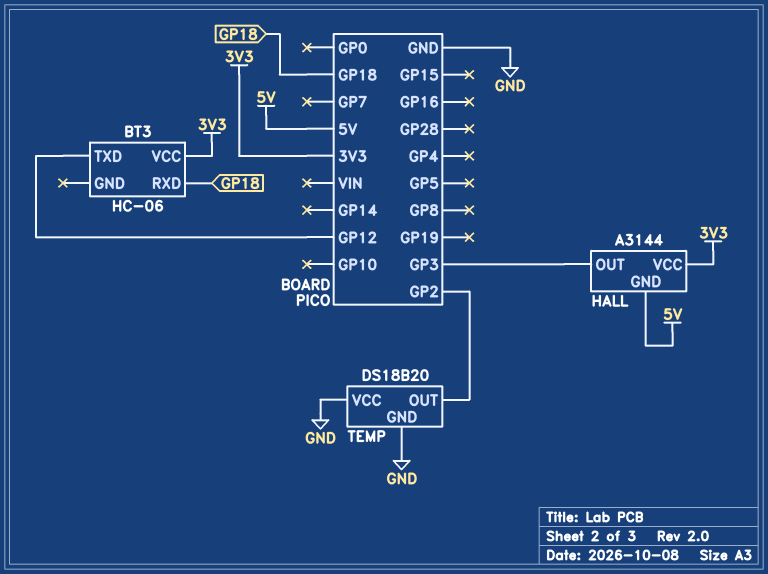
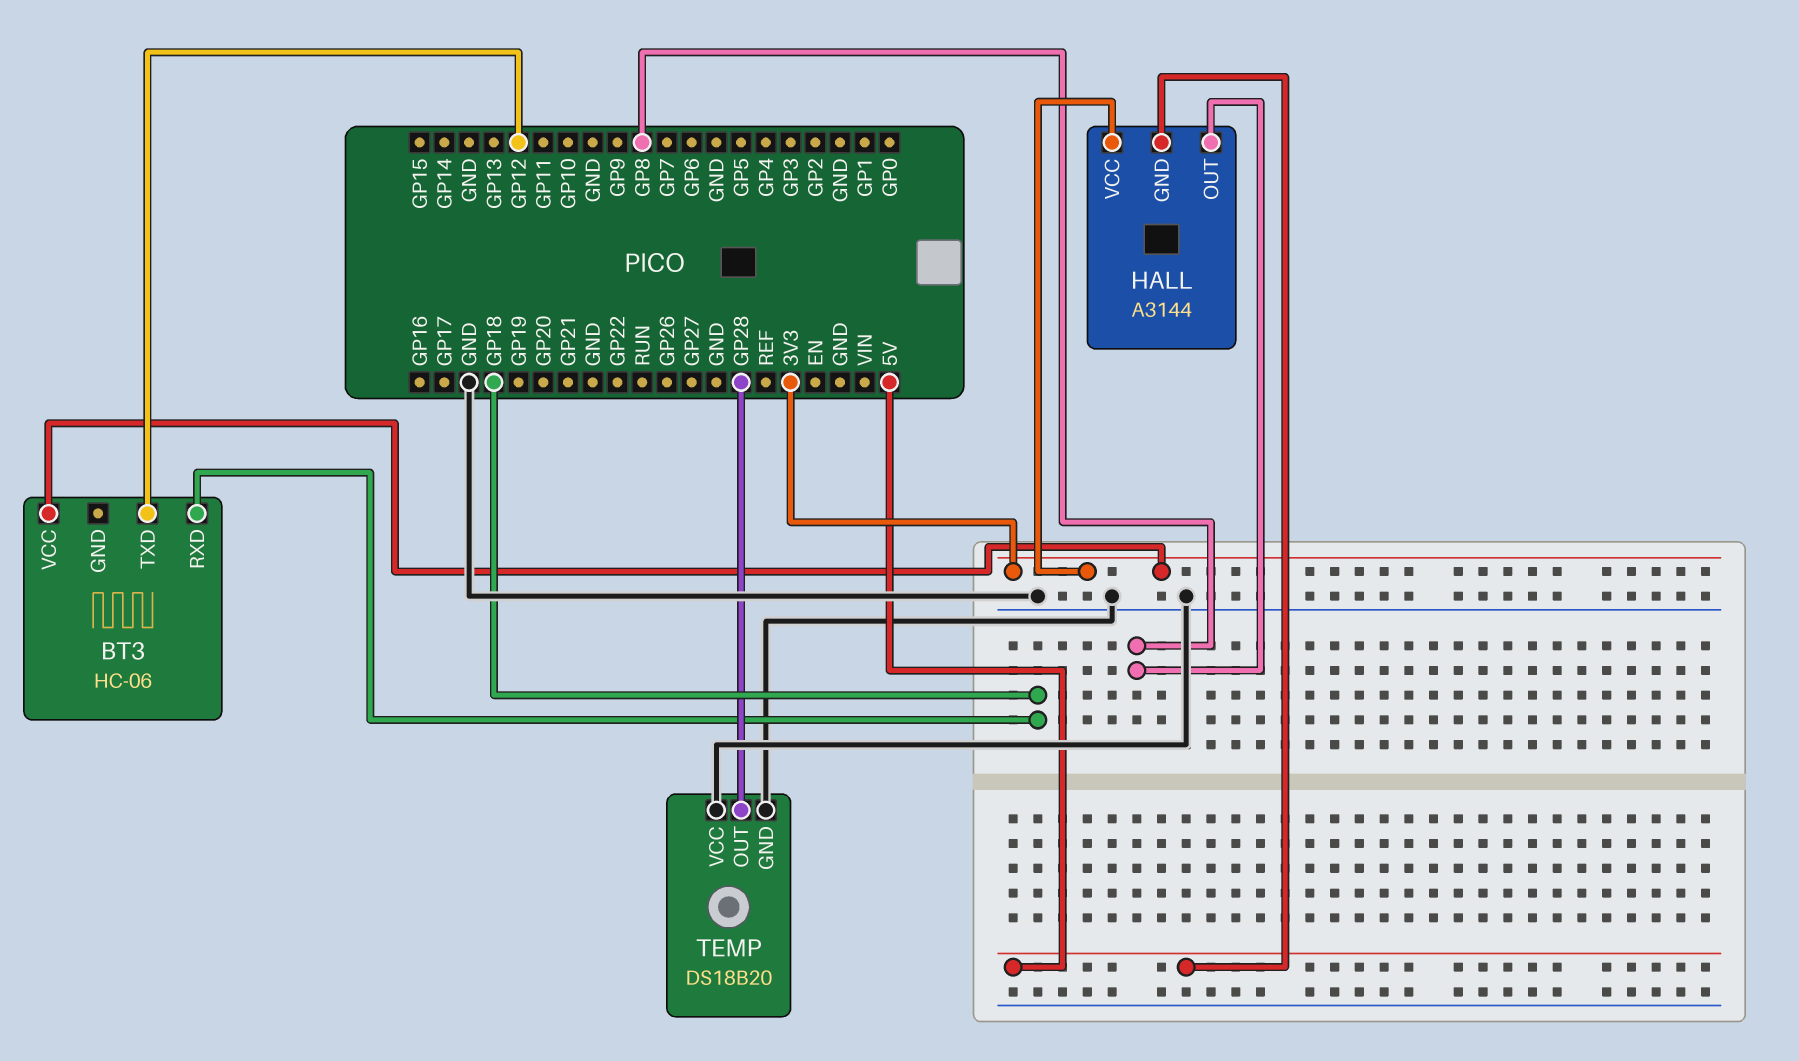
HALL pin OUT: GP3 -> GP8
TEMP pin OUT: GP2 -> GP28

